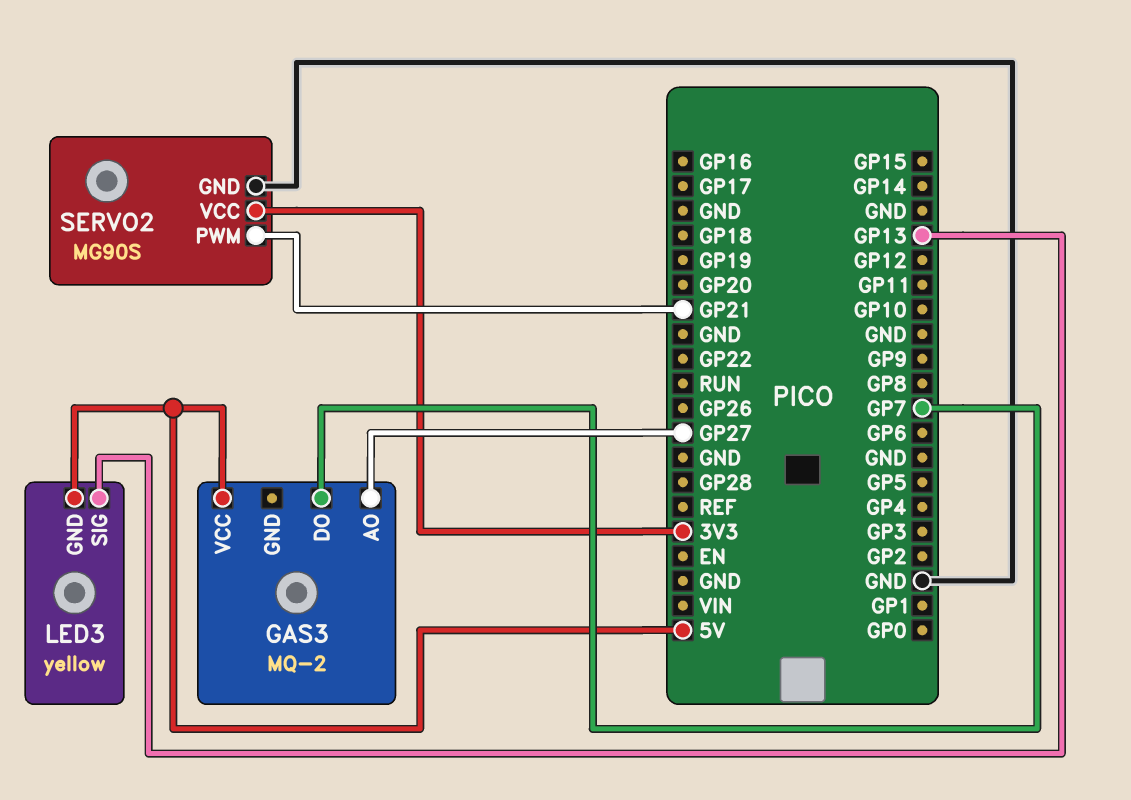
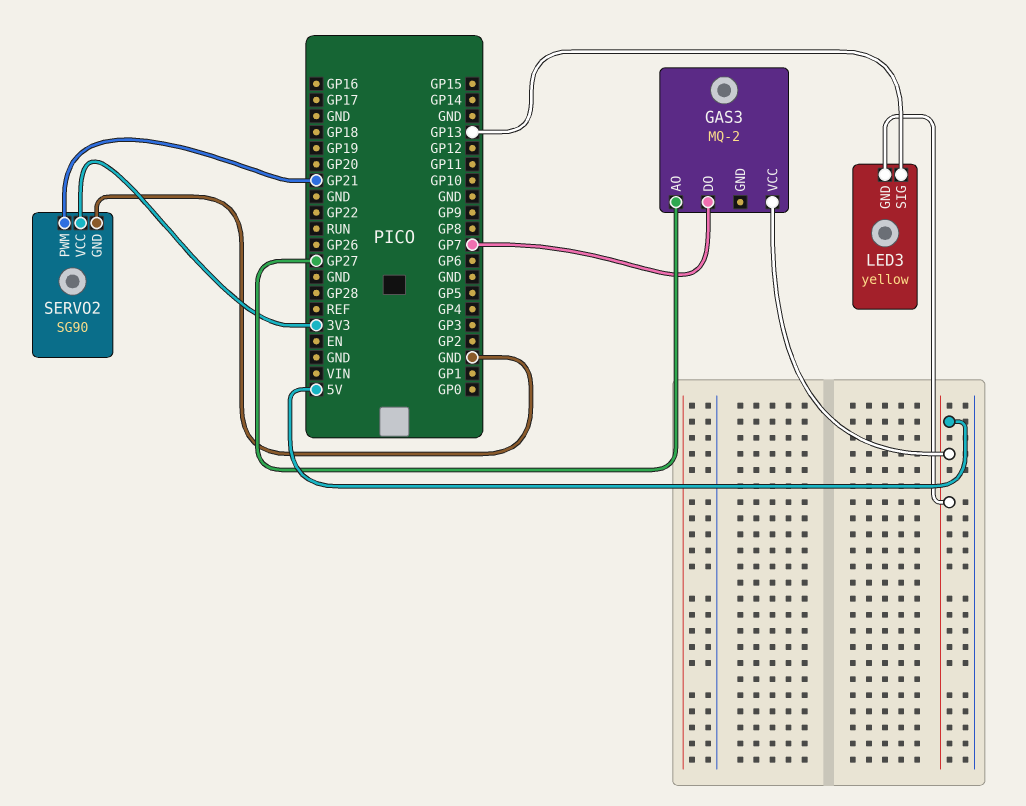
SERVO2: MG90S -> SG90

